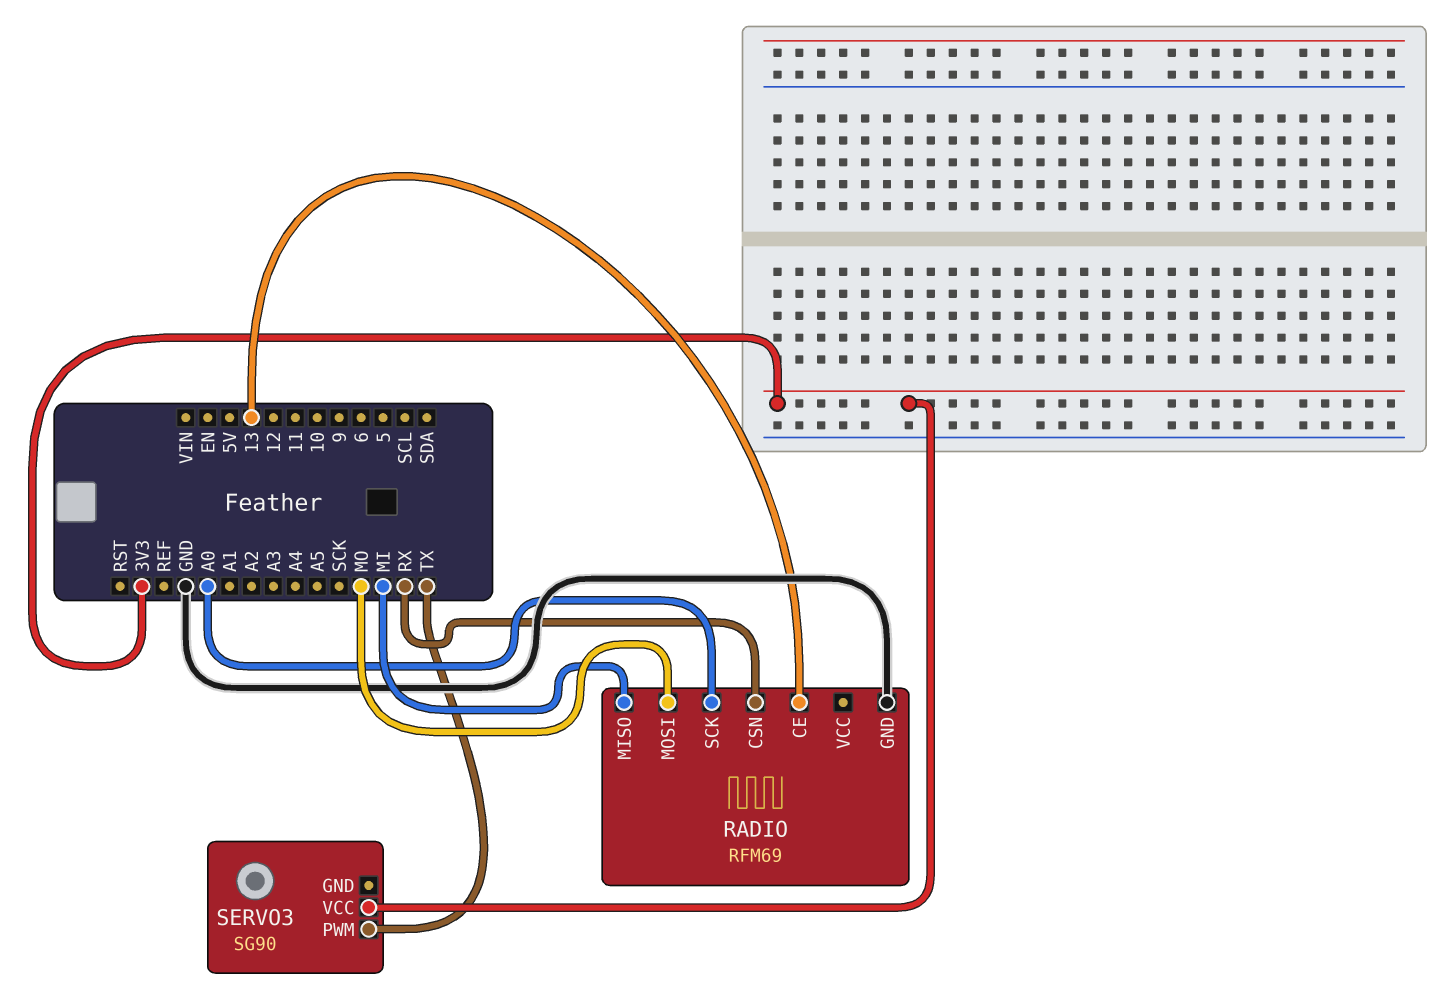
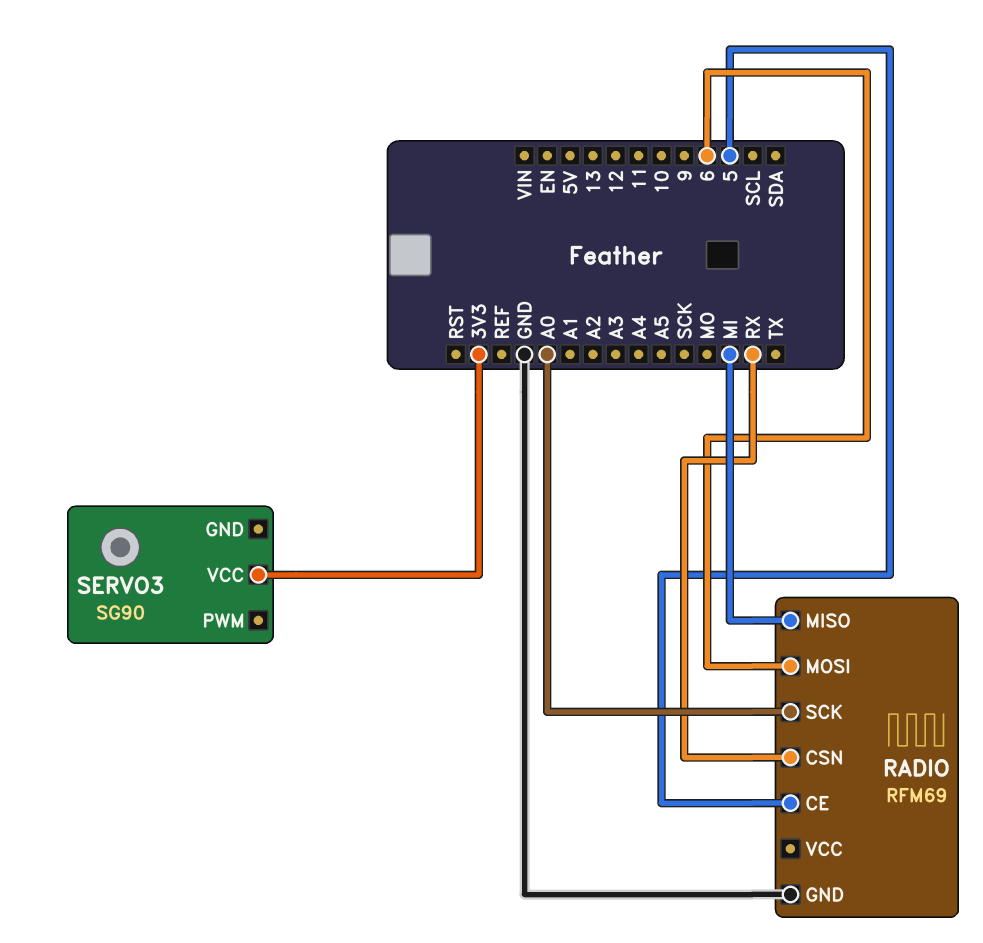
RADIO pin CE: 13 -> 5
RADIO pin MOSI: MO -> 6
SERVO3 pin PWM: TX -> none

